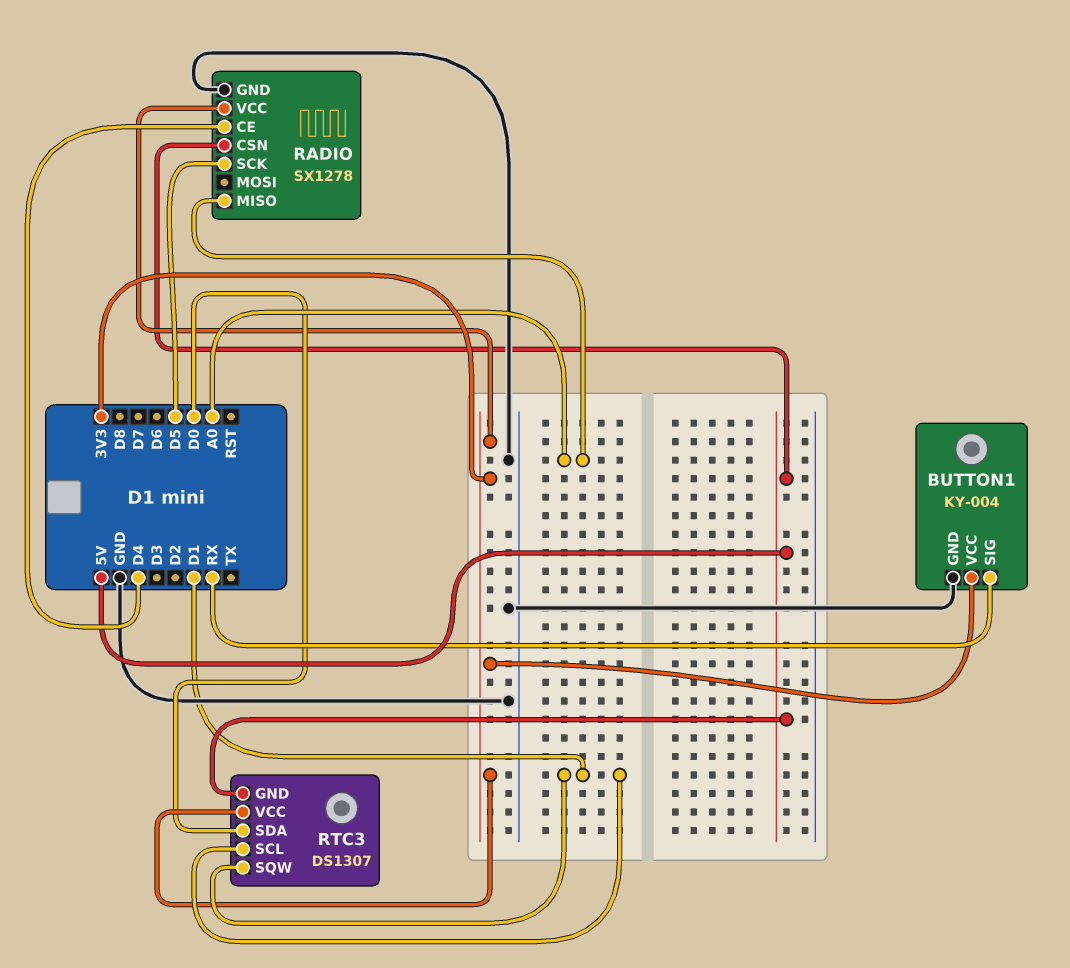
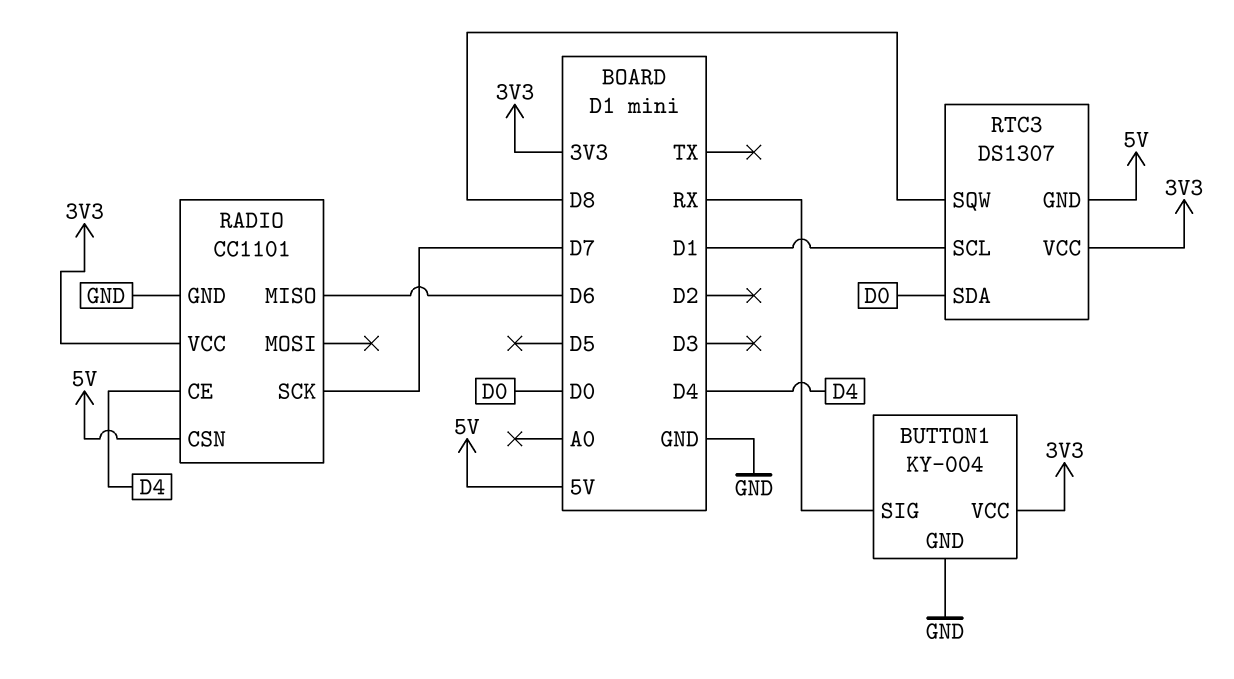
RADIO: SX1278 -> CC1101
RADIO pin MISO: A0 -> D6
RADIO pin SCK: D5 -> D7
RTC3 pin SQW: D1 -> D8

